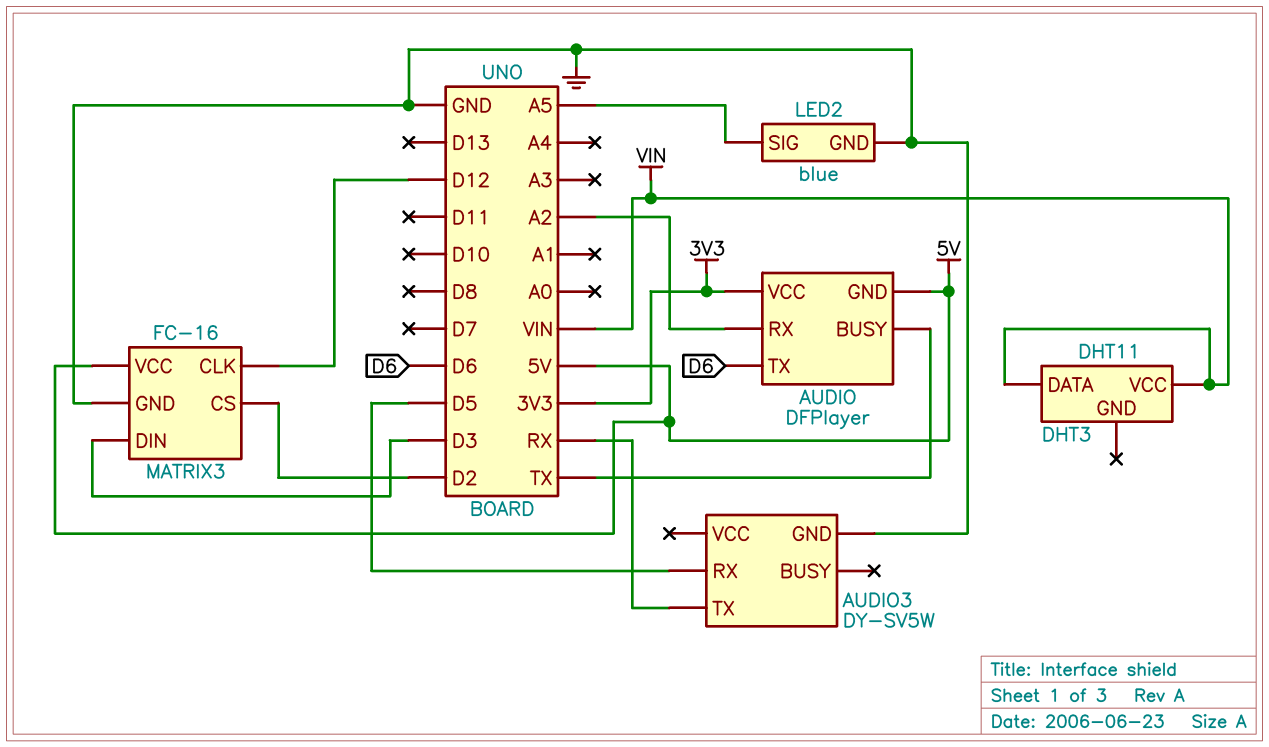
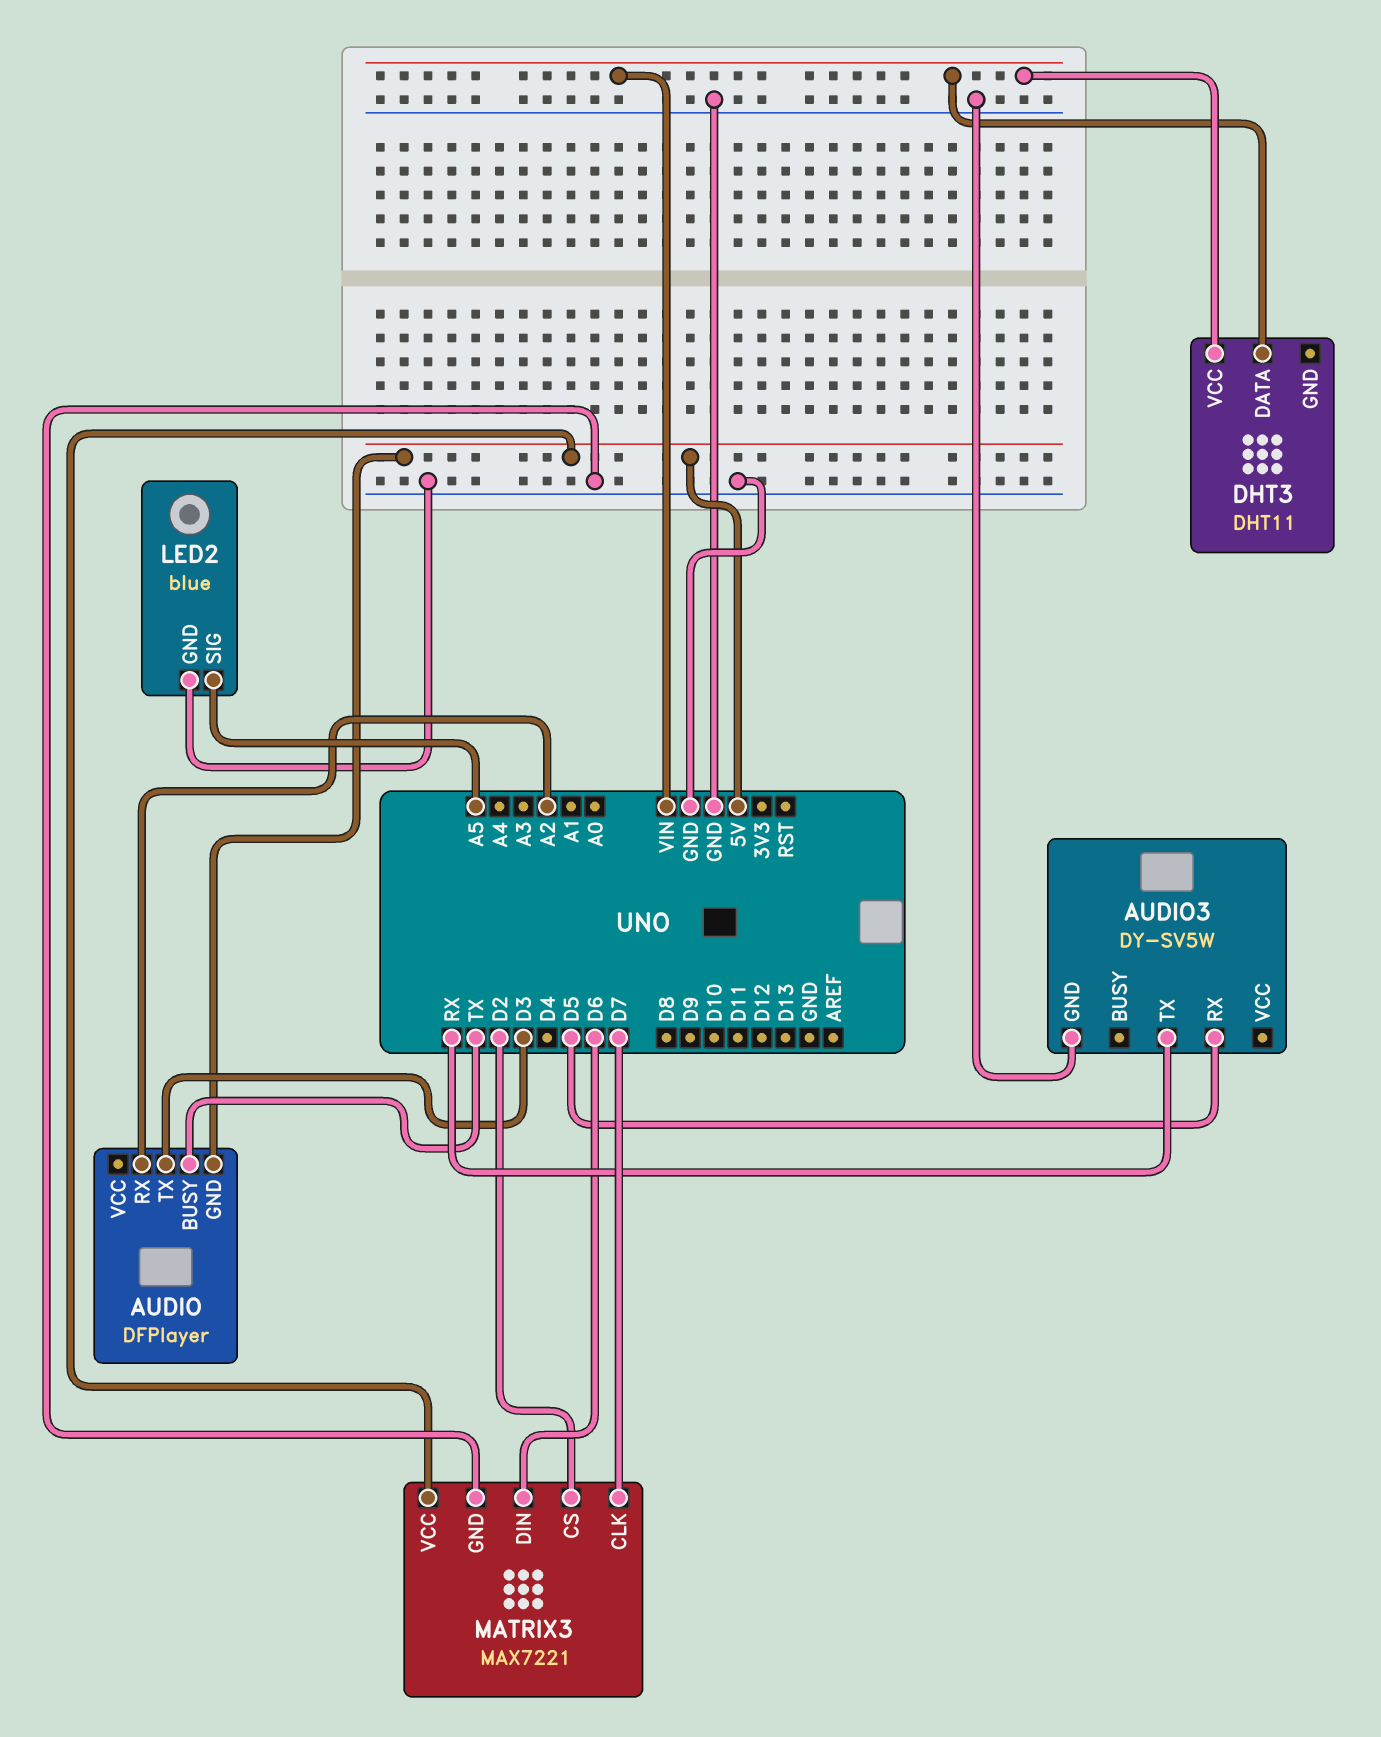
AUDIO pin TX: D6 -> D3
AUDIO pin VCC: 3V3 -> none
MATRIX3: FC-16 -> MAX7221
MATRIX3 pin CLK: D12 -> D7
MATRIX3 pin DIN: D3 -> D6

